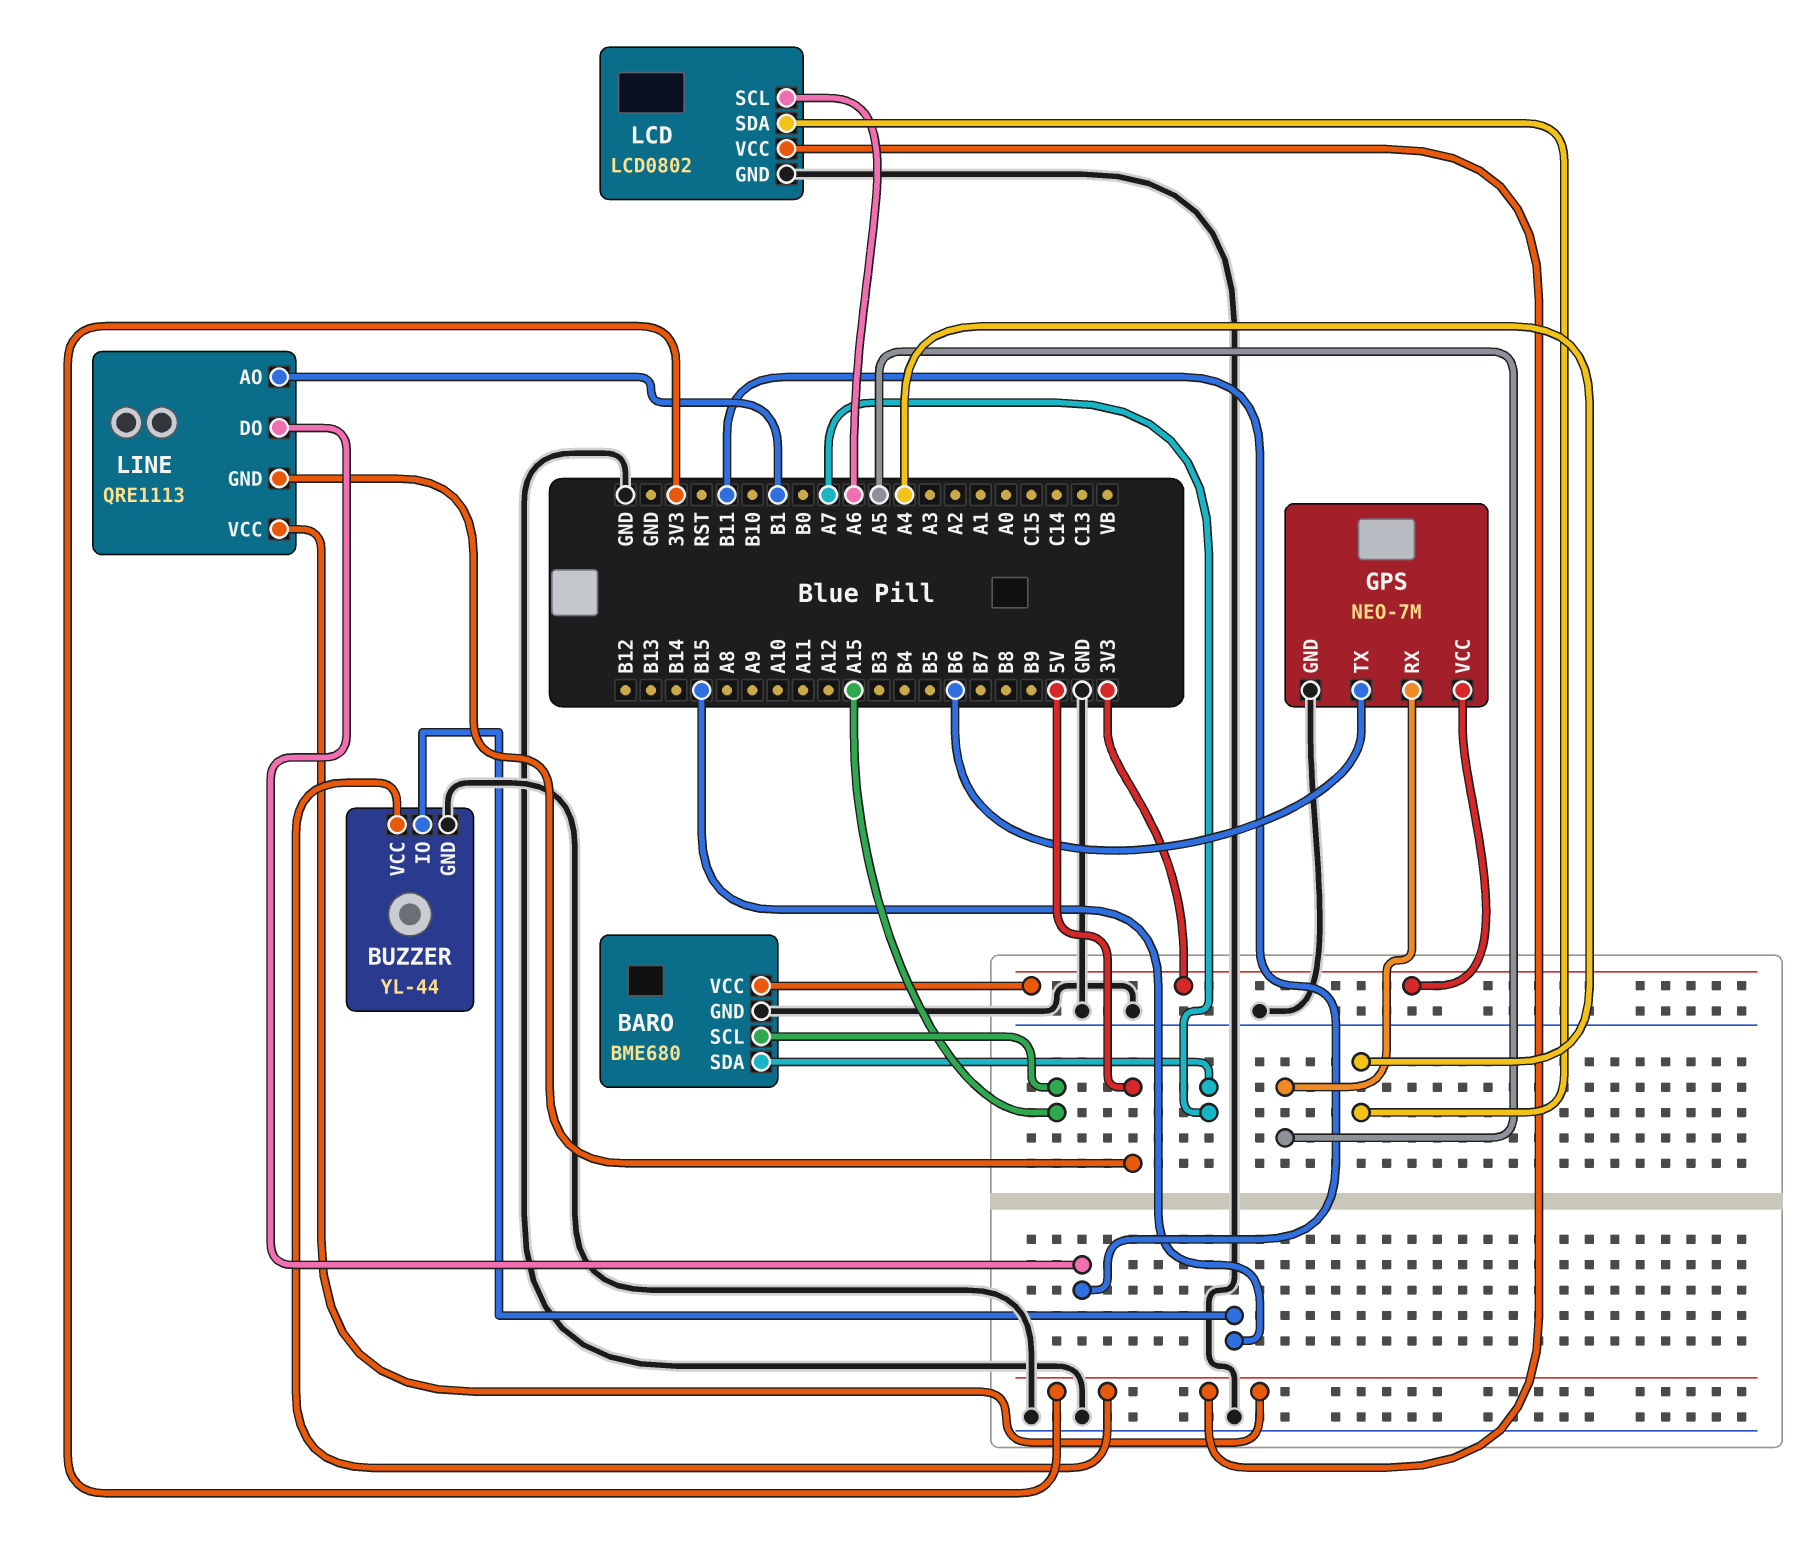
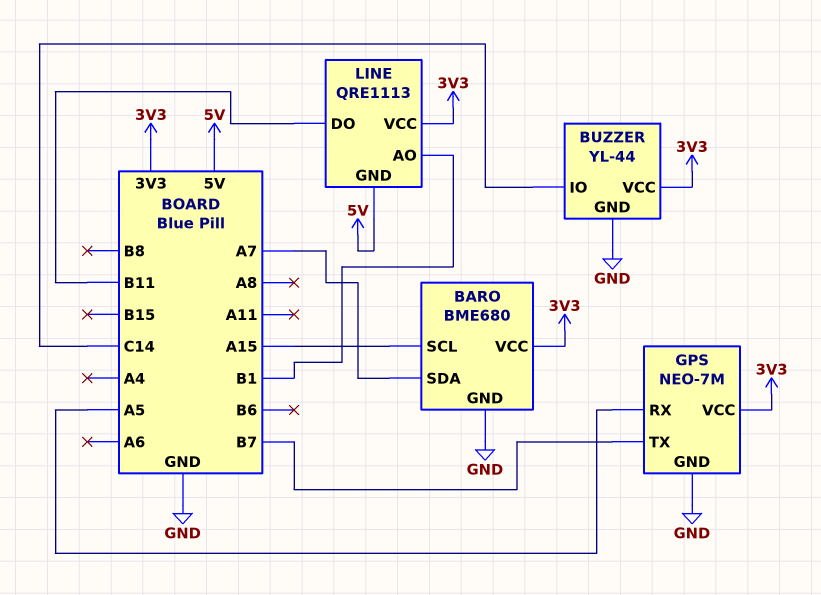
BUZZER pin IO: B15 -> C14
GPS pin TX: B6 -> B7
LCD: LCD0802 -> none
LCD pin GND: GND -> none
LCD pin SCL: A6 -> none
LCD pin SDA: A4 -> none
LCD pin VCC: 3V3 -> none

